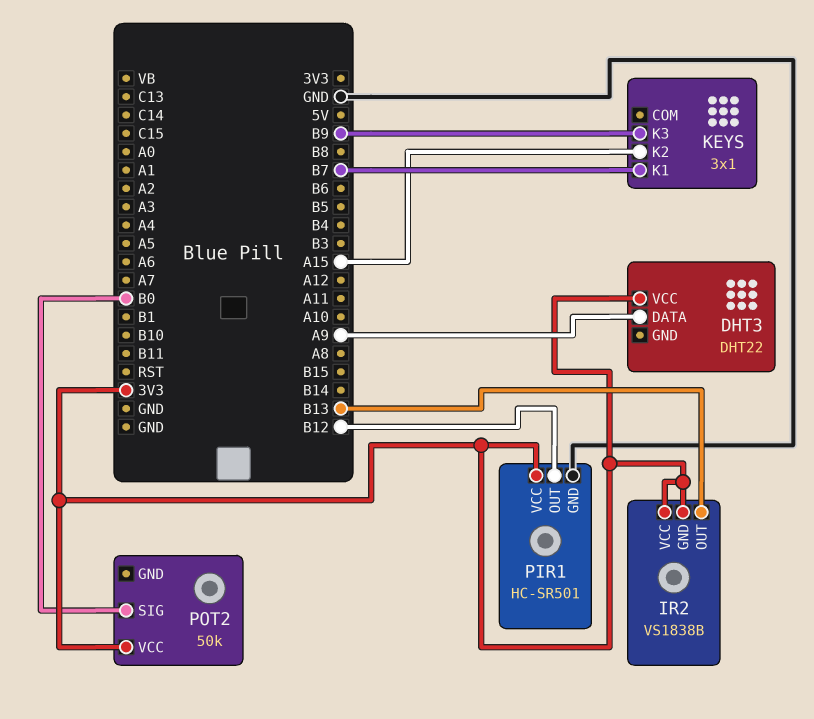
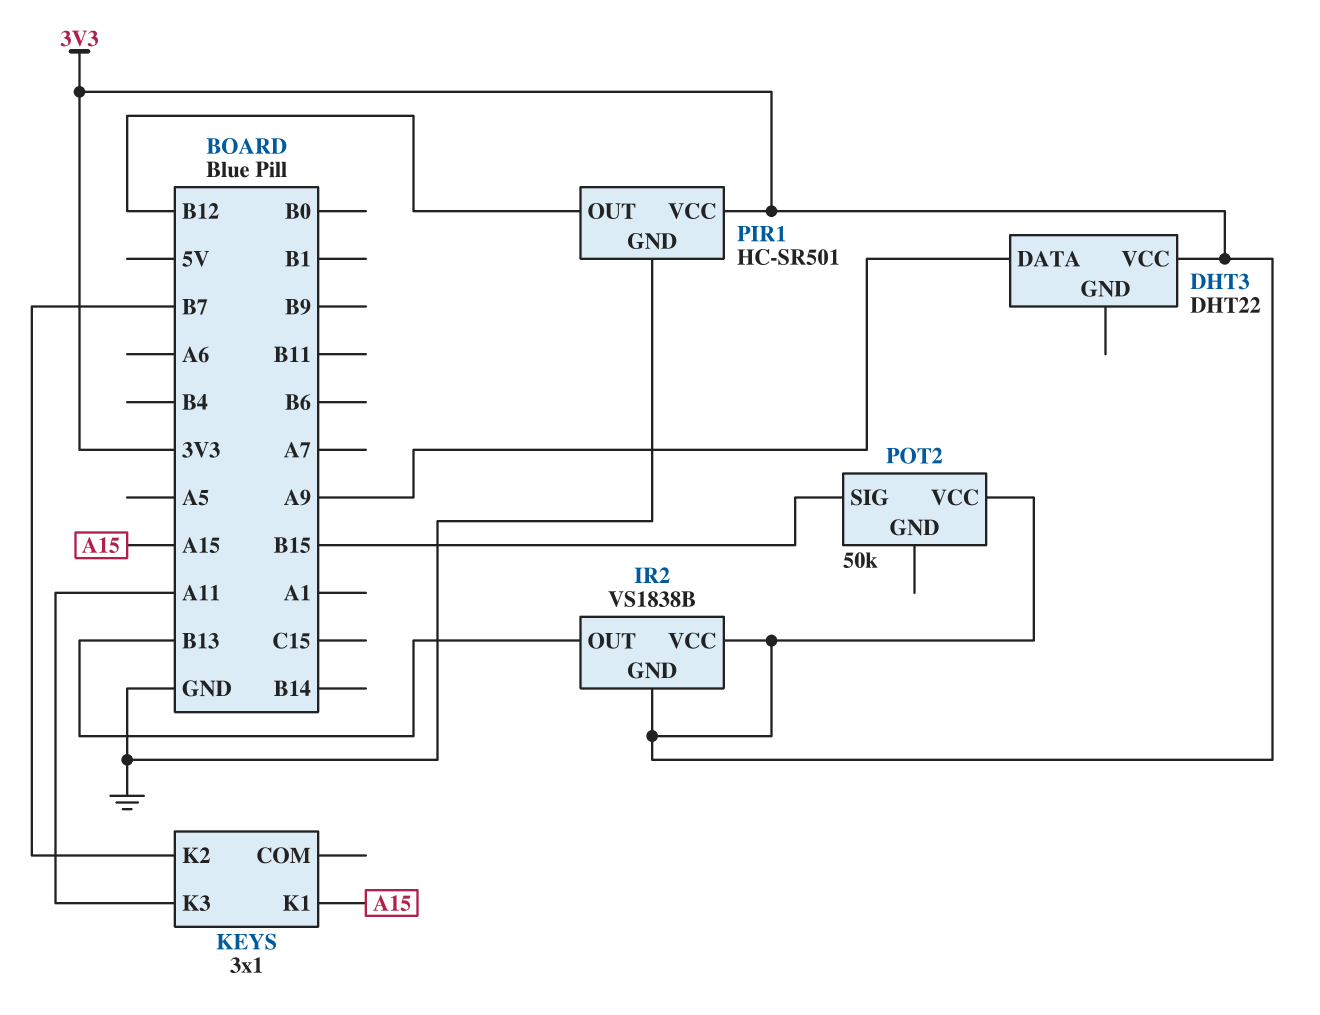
KEYS pin K1: B7 -> A15
KEYS pin K2: A15 -> B7
KEYS pin K3: B9 -> A11
POT2 pin SIG: B0 -> B15

